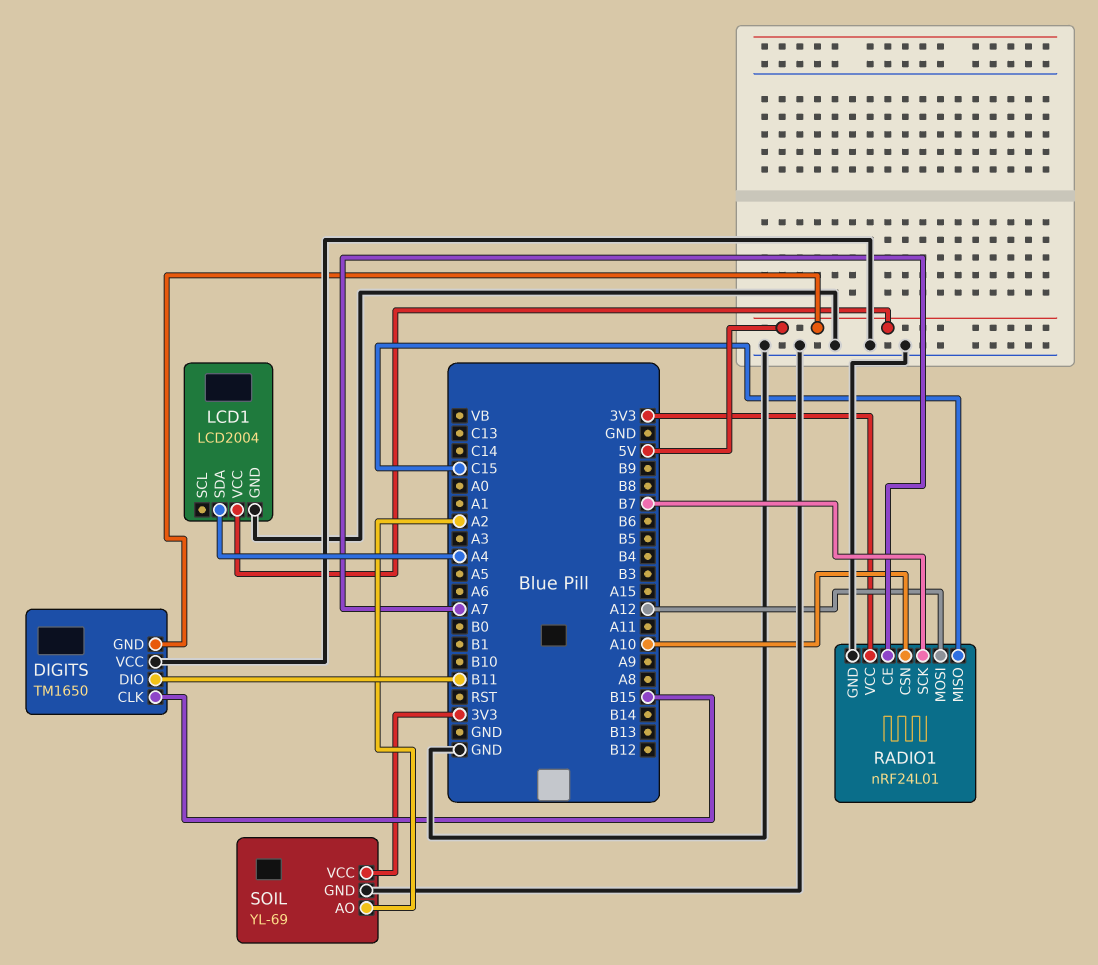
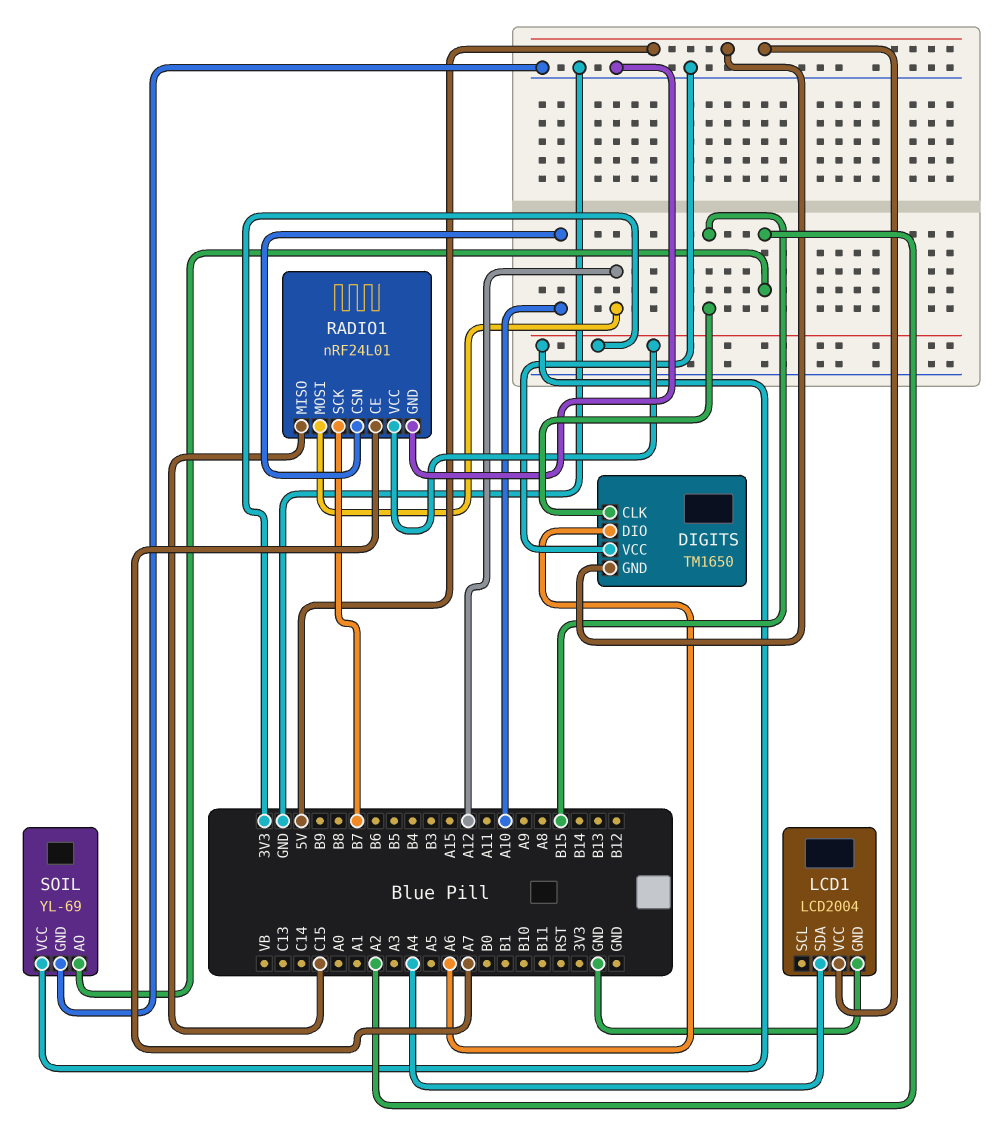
DIGITS pin DIO: B11 -> A6

